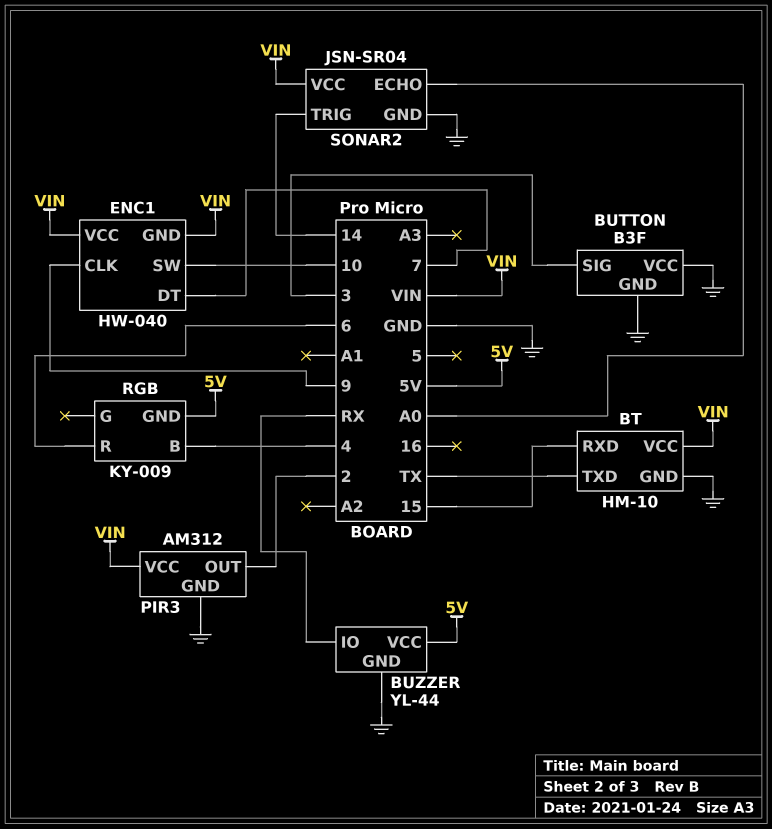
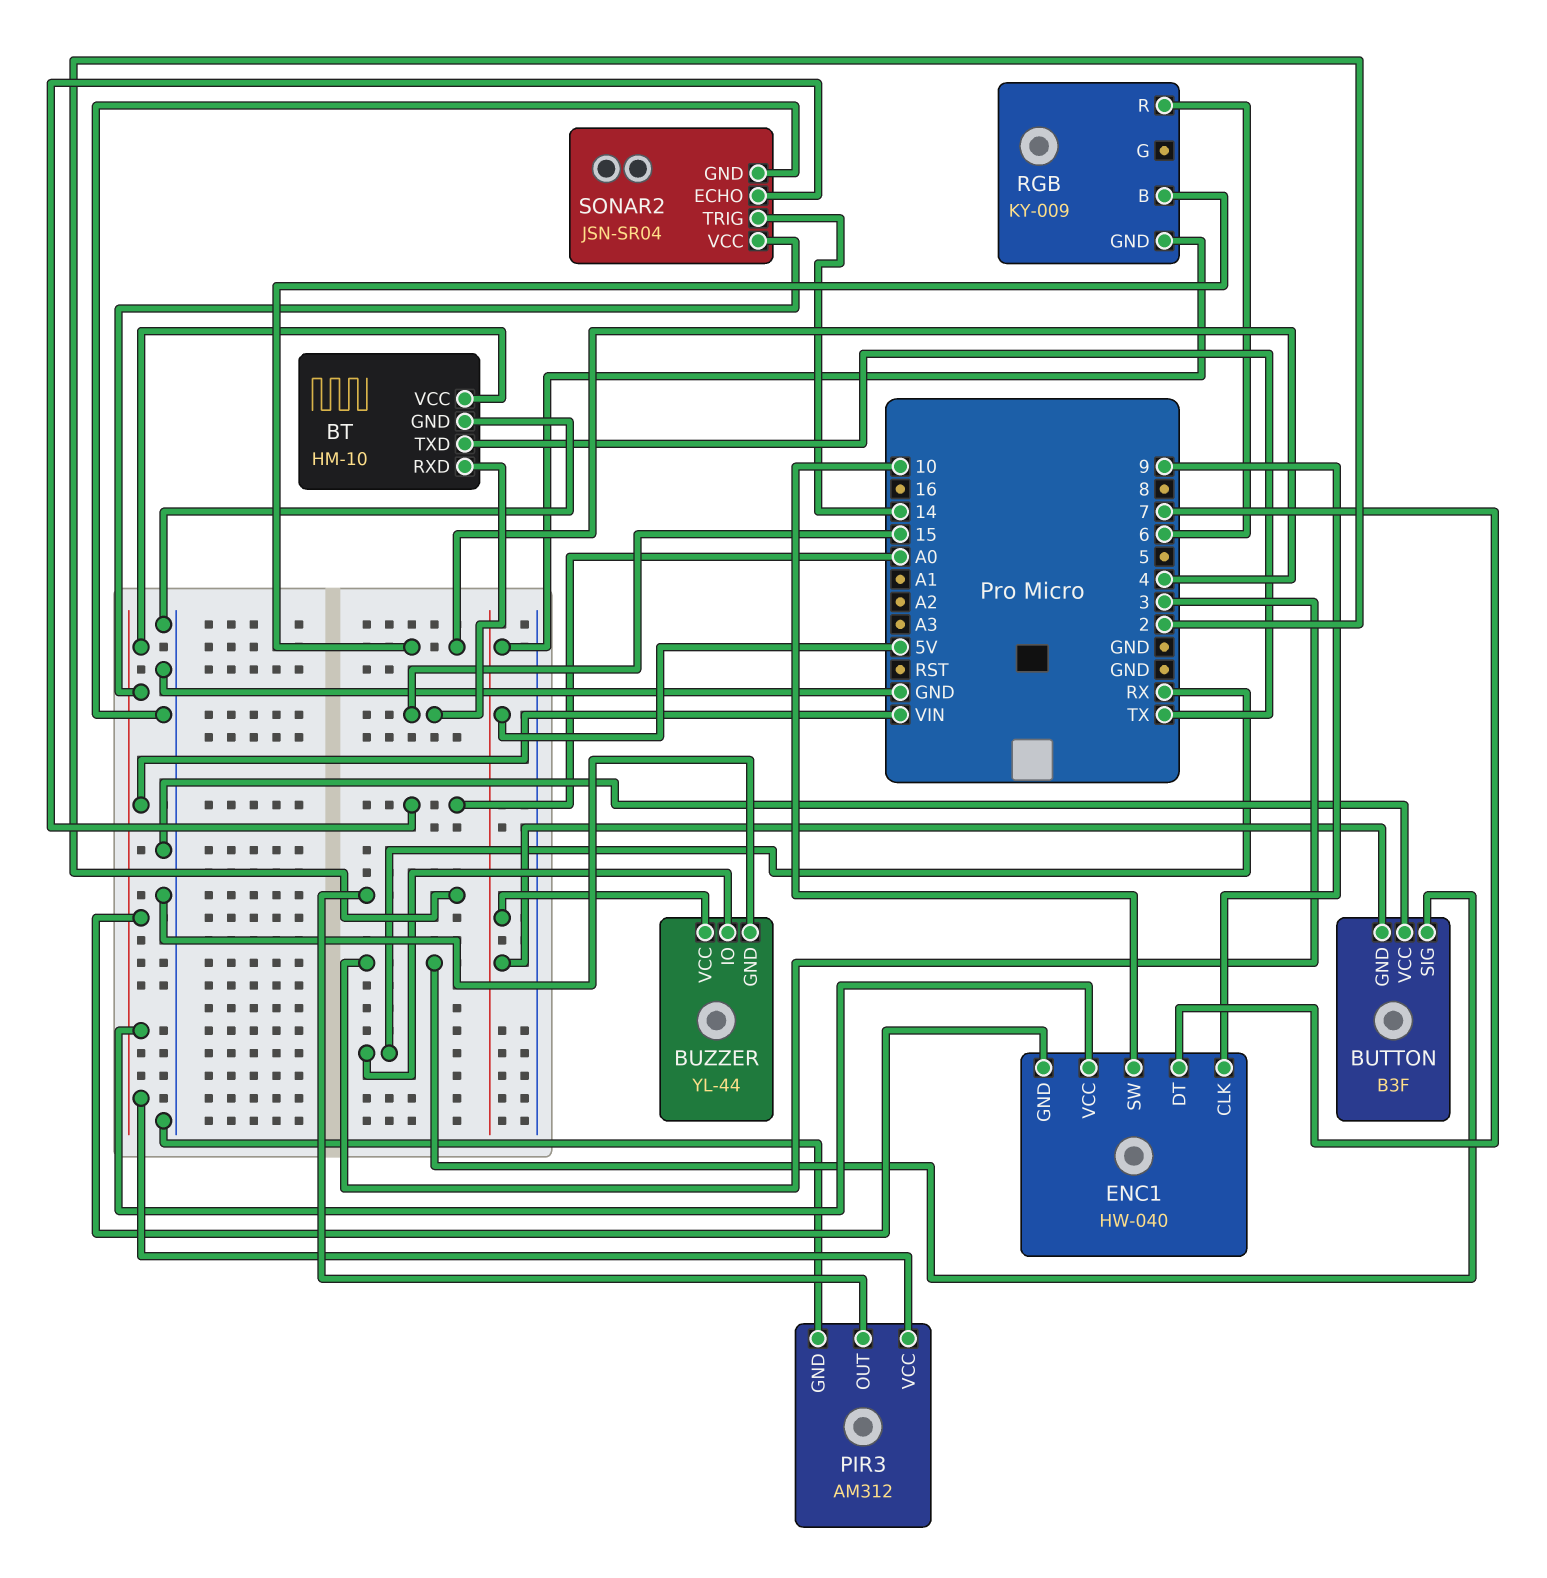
BUTTON pin GND: GND -> 5V

